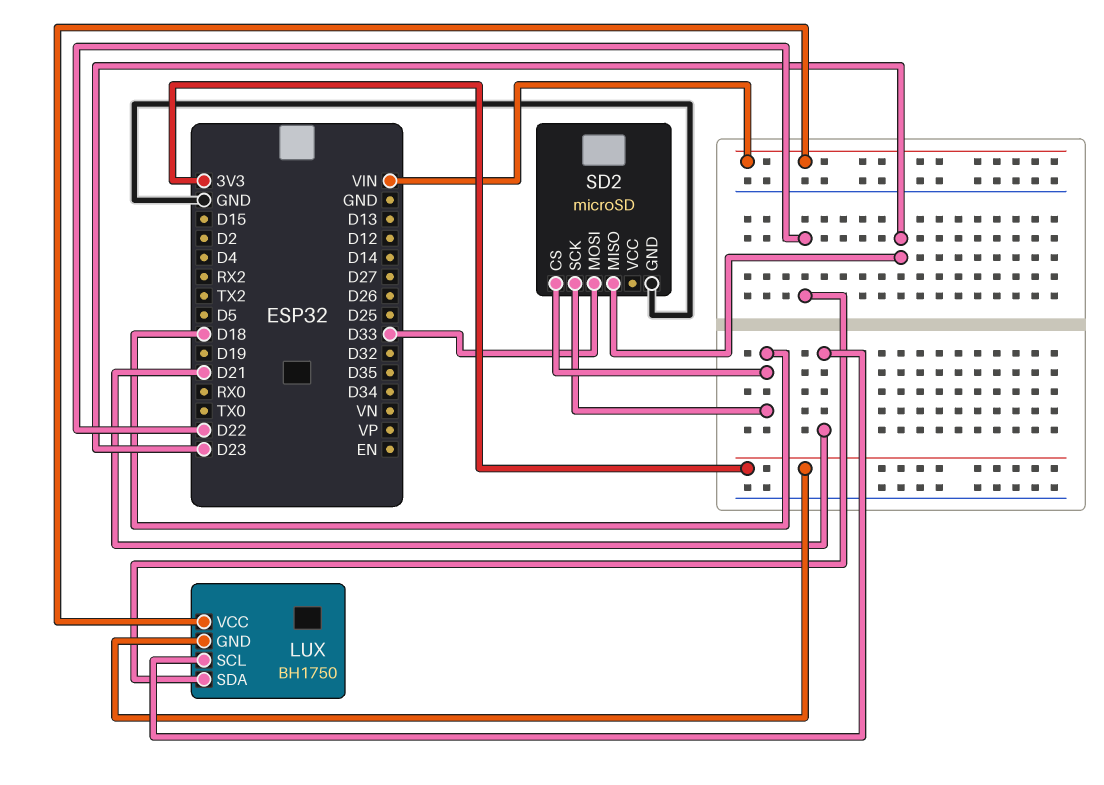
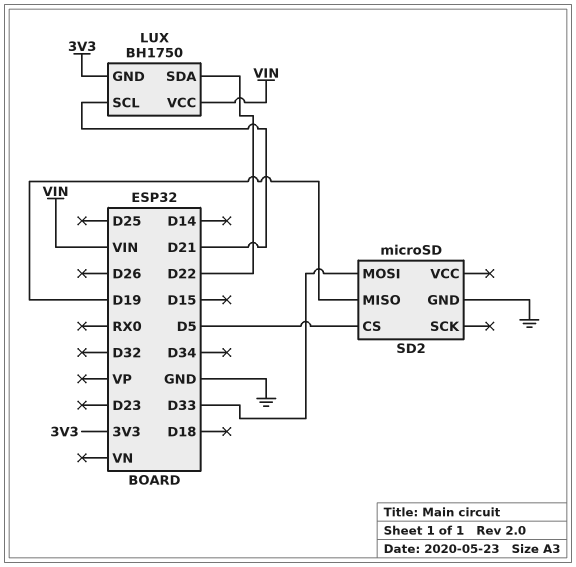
SD2 pin CS: D18 -> D5
SD2 pin MISO: D23 -> D19
SD2 pin SCK: D18 -> none

